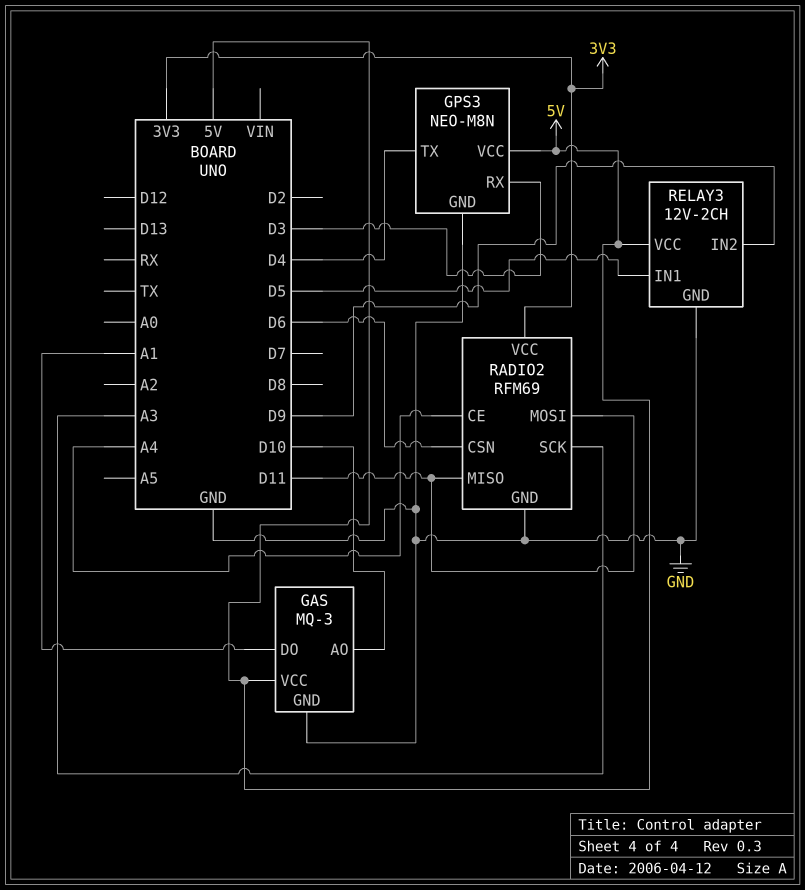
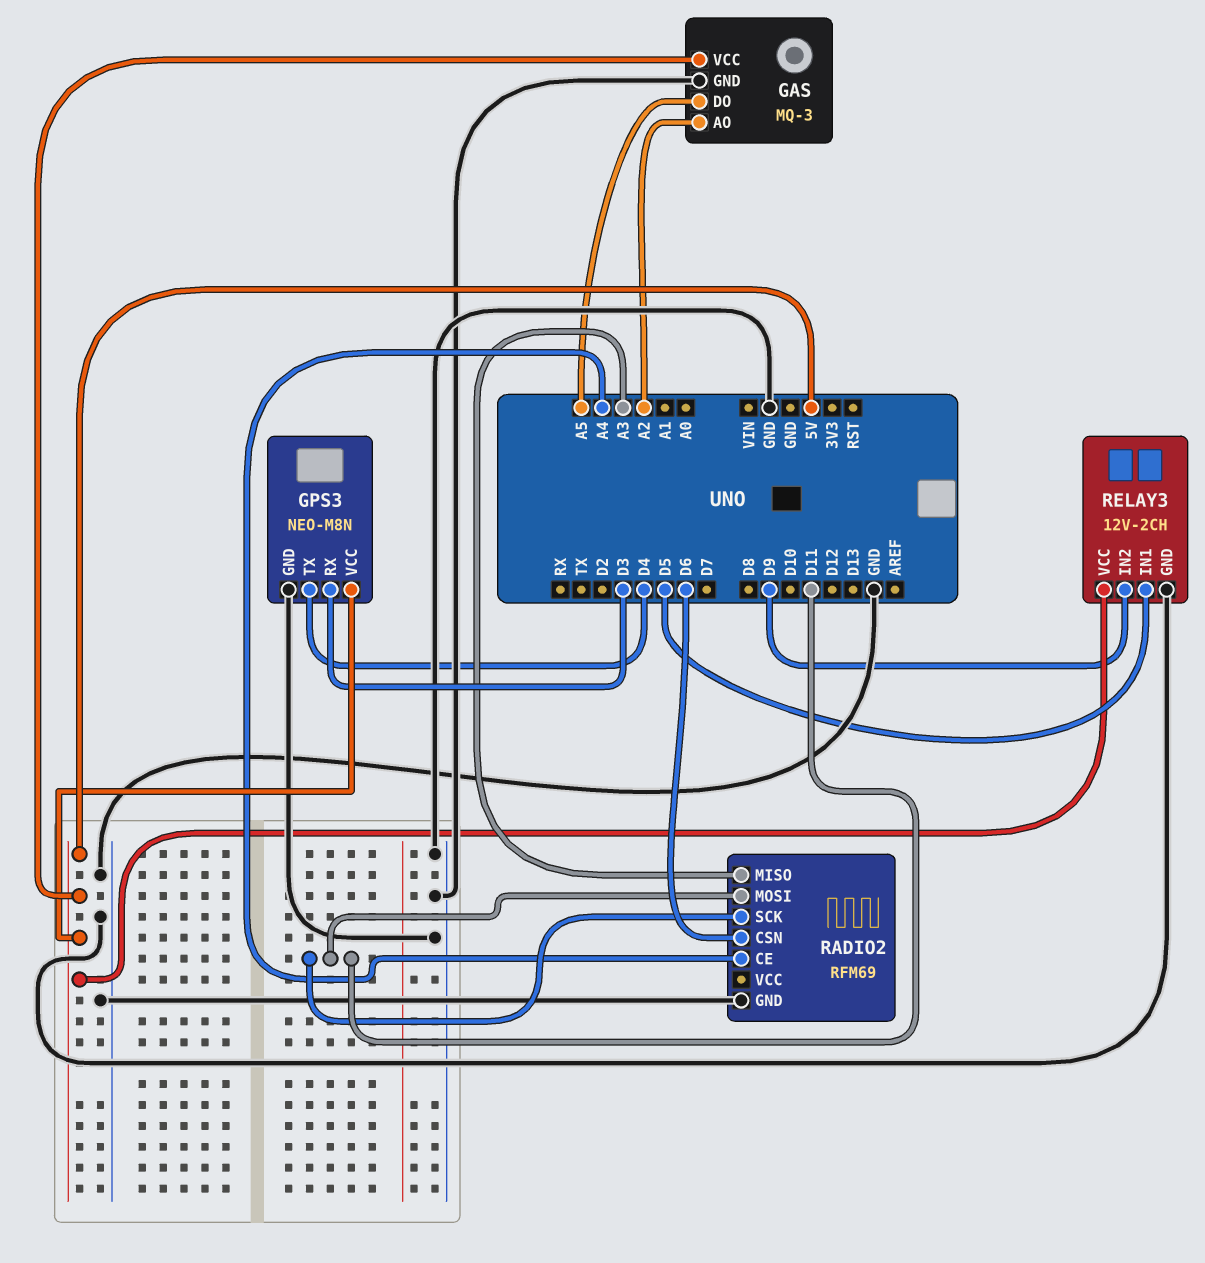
GAS pin AO: D10 -> A2
GAS pin DO: A1 -> A5
RADIO2 pin MISO: D11 -> A3
RADIO2 pin SCK: A3 -> D11
RADIO2 pin VCC: 3V3 -> none

